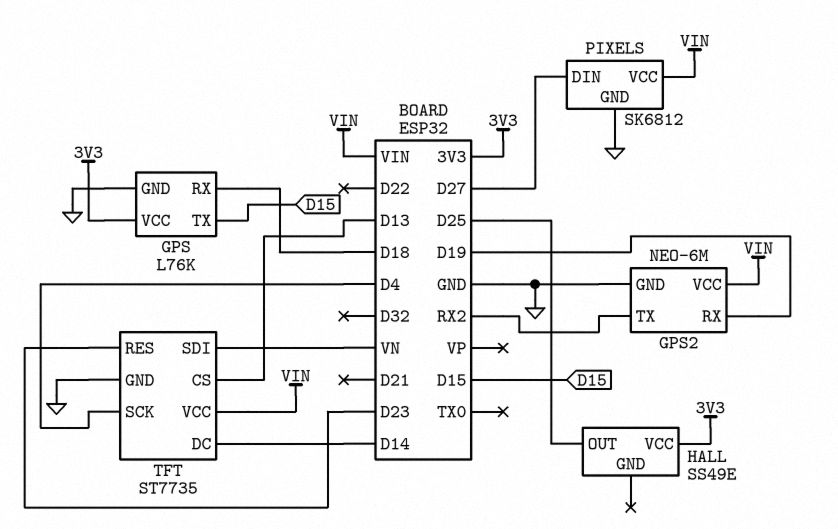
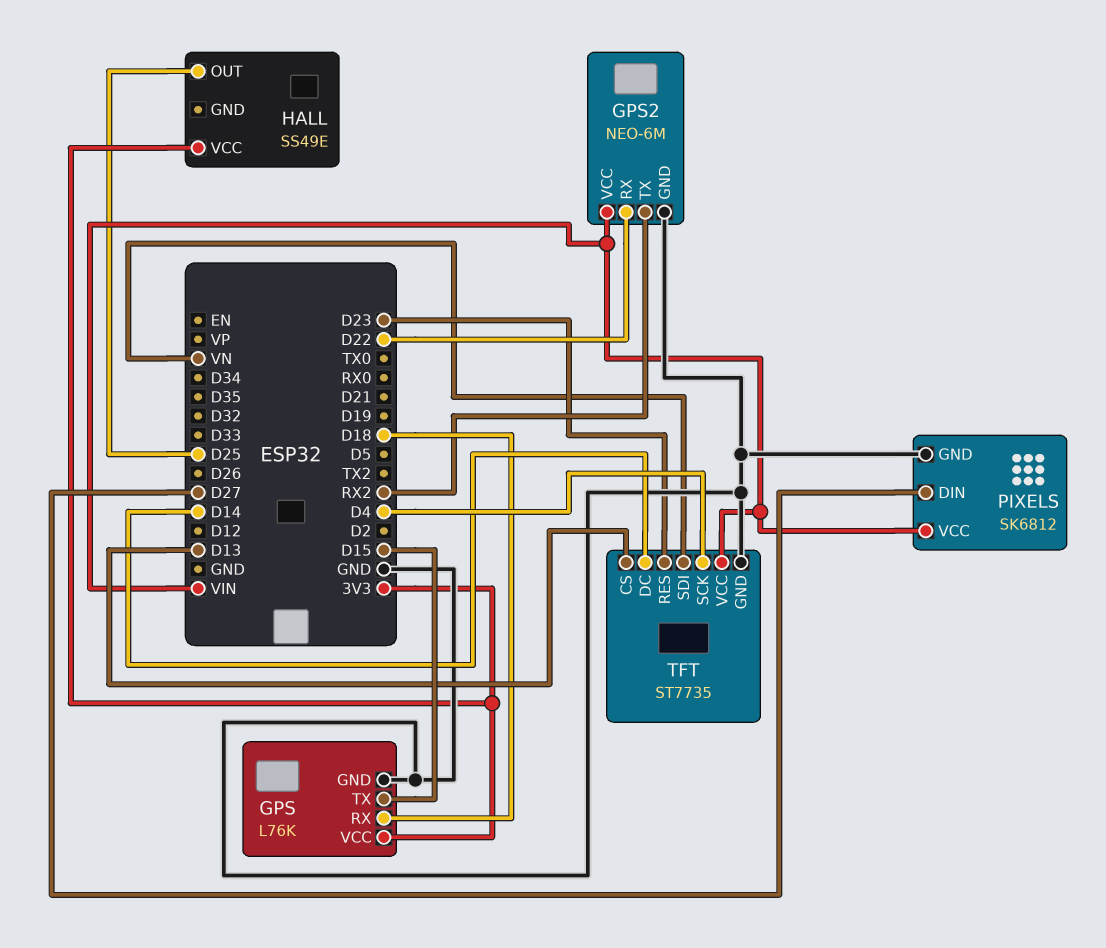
GPS2 pin RX: D19 -> D22

